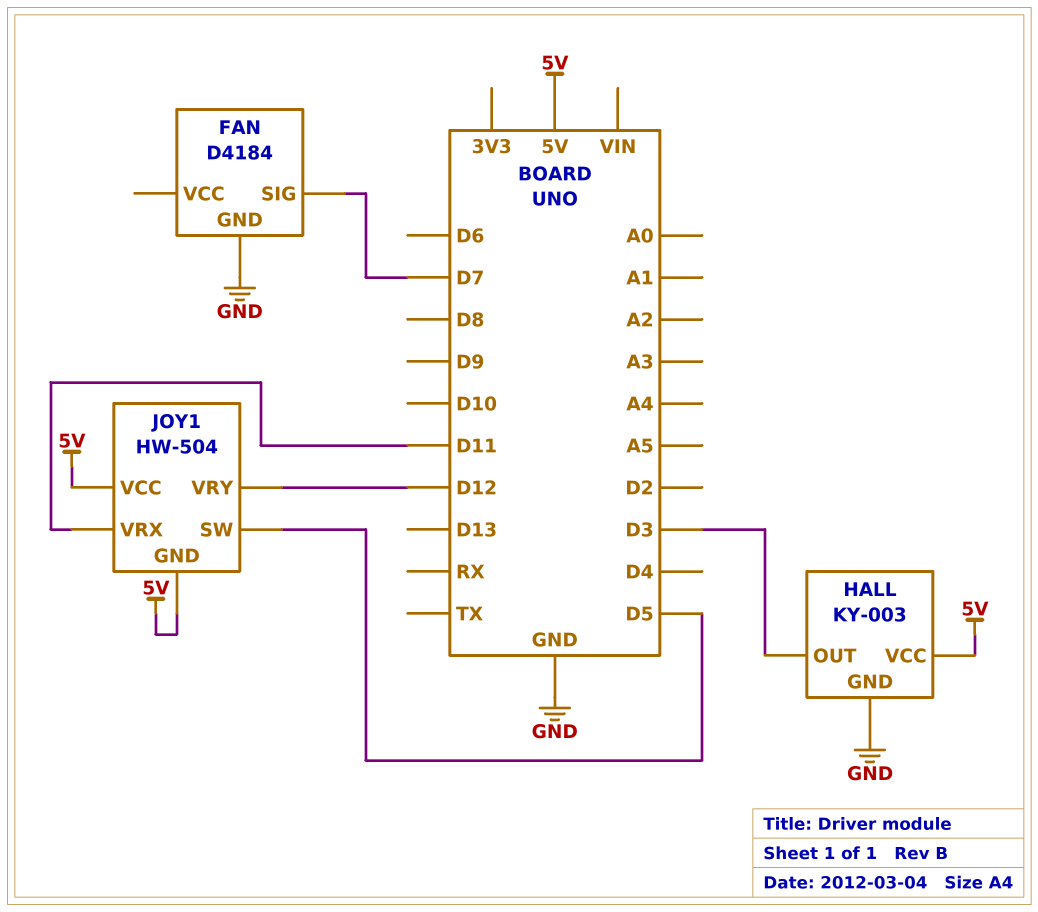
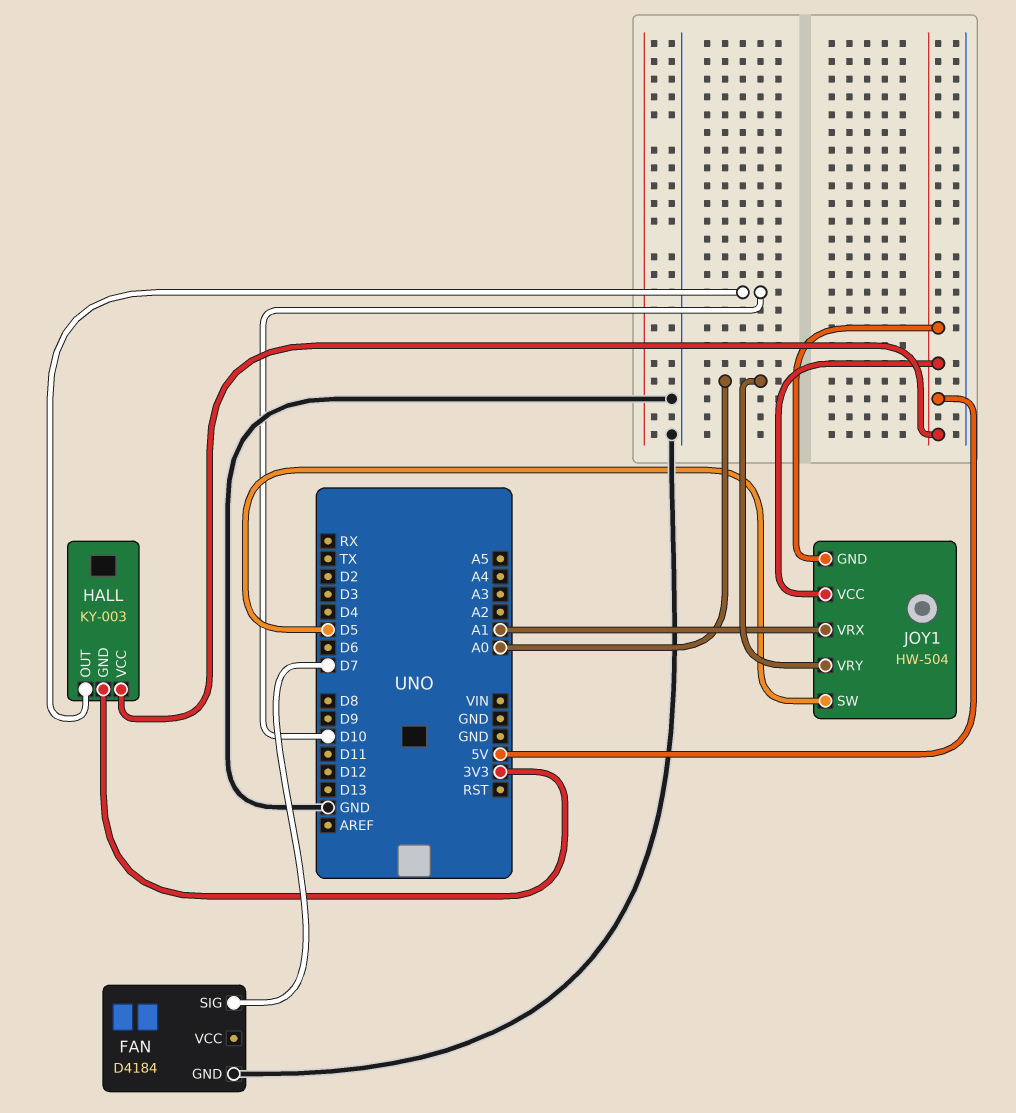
HALL pin GND: GND -> 3V3
HALL pin OUT: D3 -> D10
JOY1 pin VRX: D11 -> A1
JOY1 pin VRY: D12 -> A0

